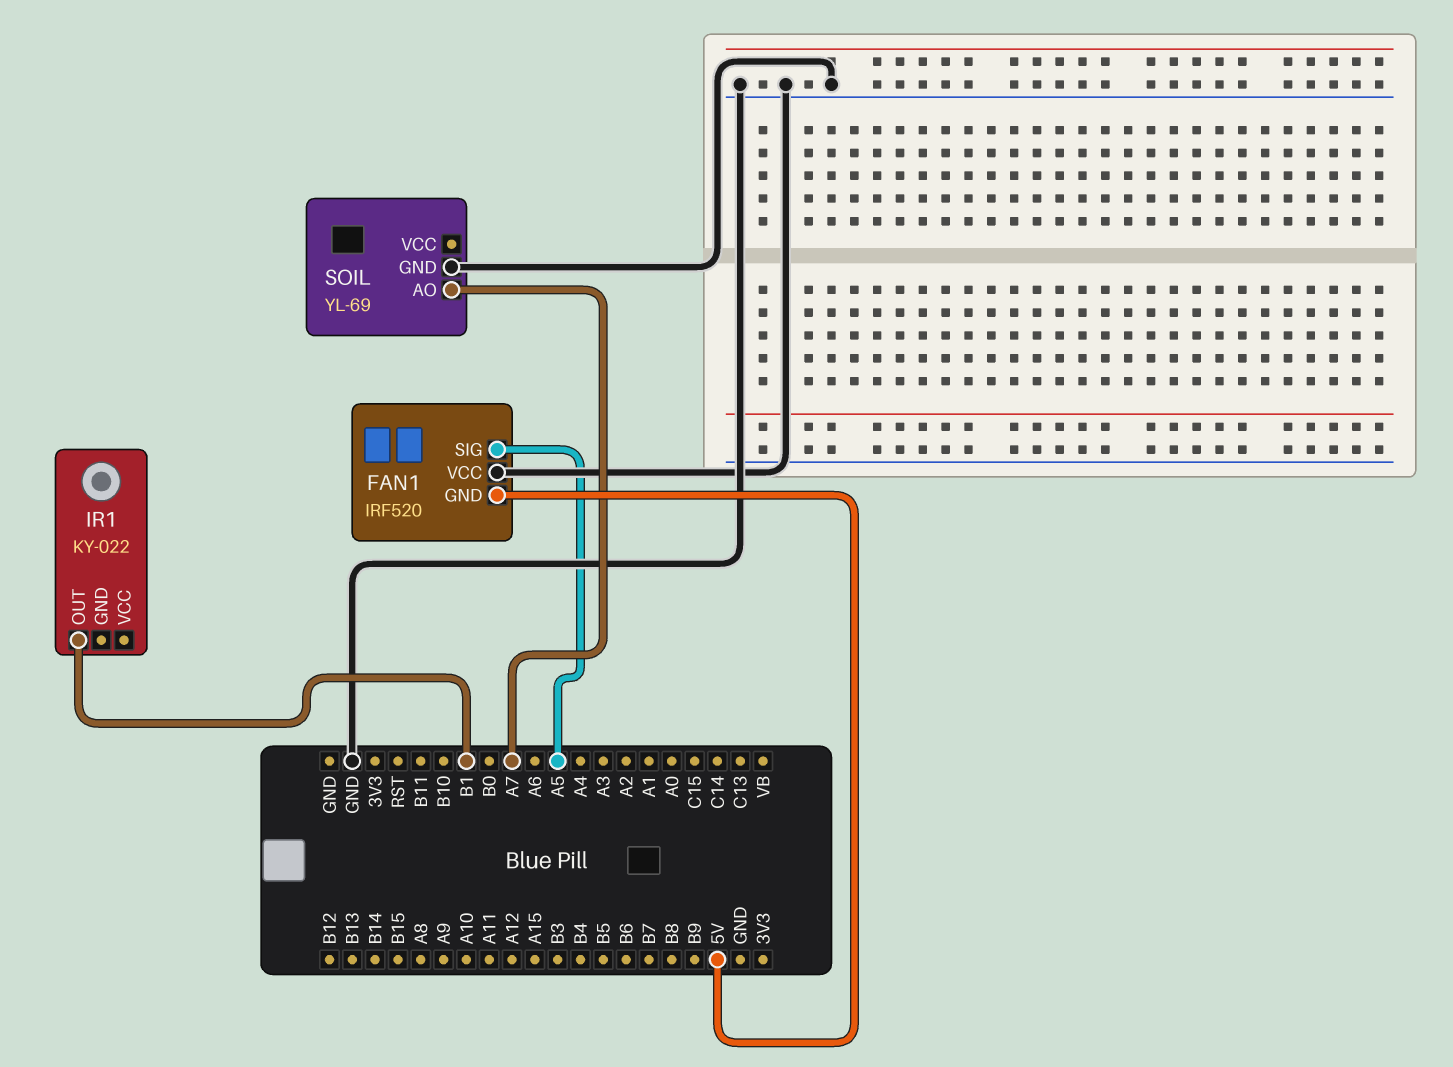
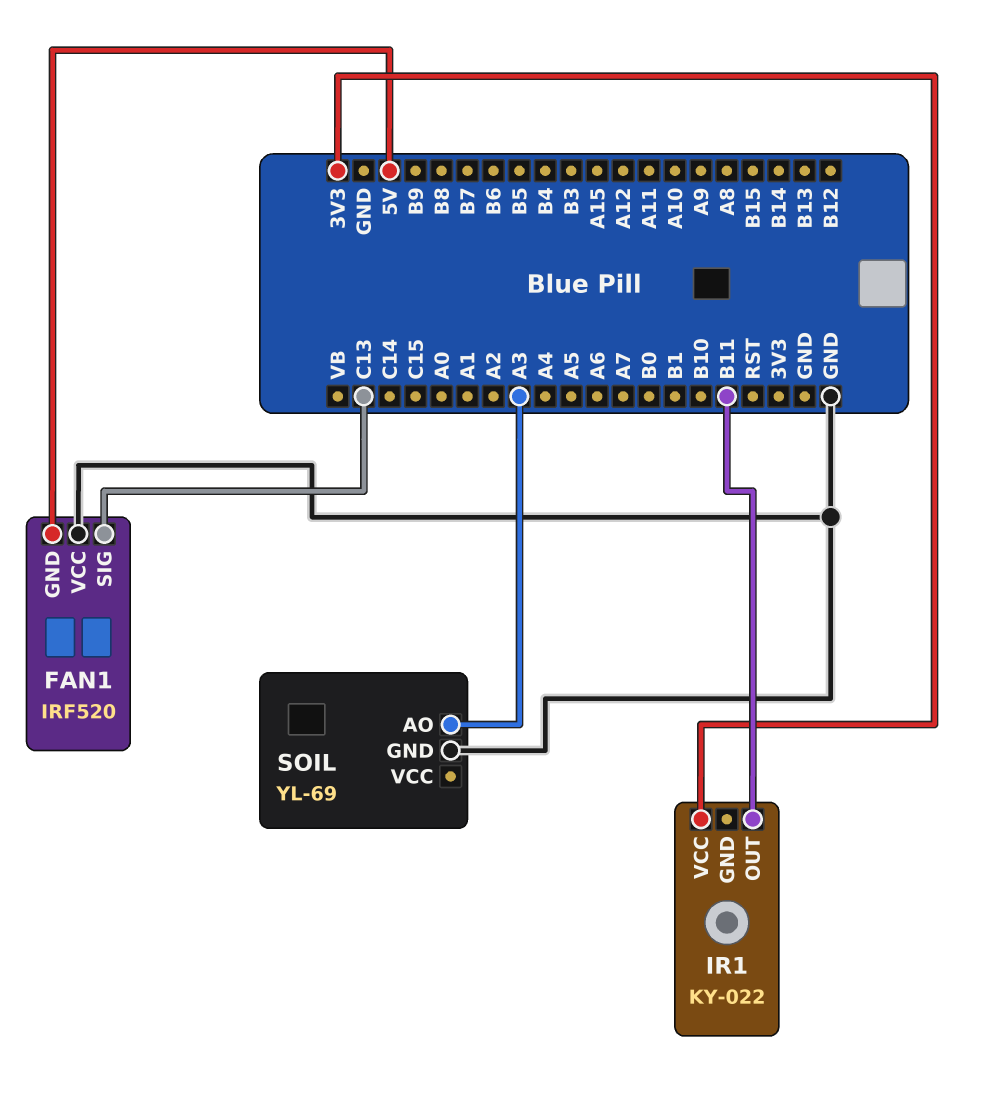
FAN1 pin SIG: A5 -> C13
IR1 pin OUT: B1 -> B11
IR1 pin VCC: none -> 3V3
SOIL pin AO: A7 -> A3

